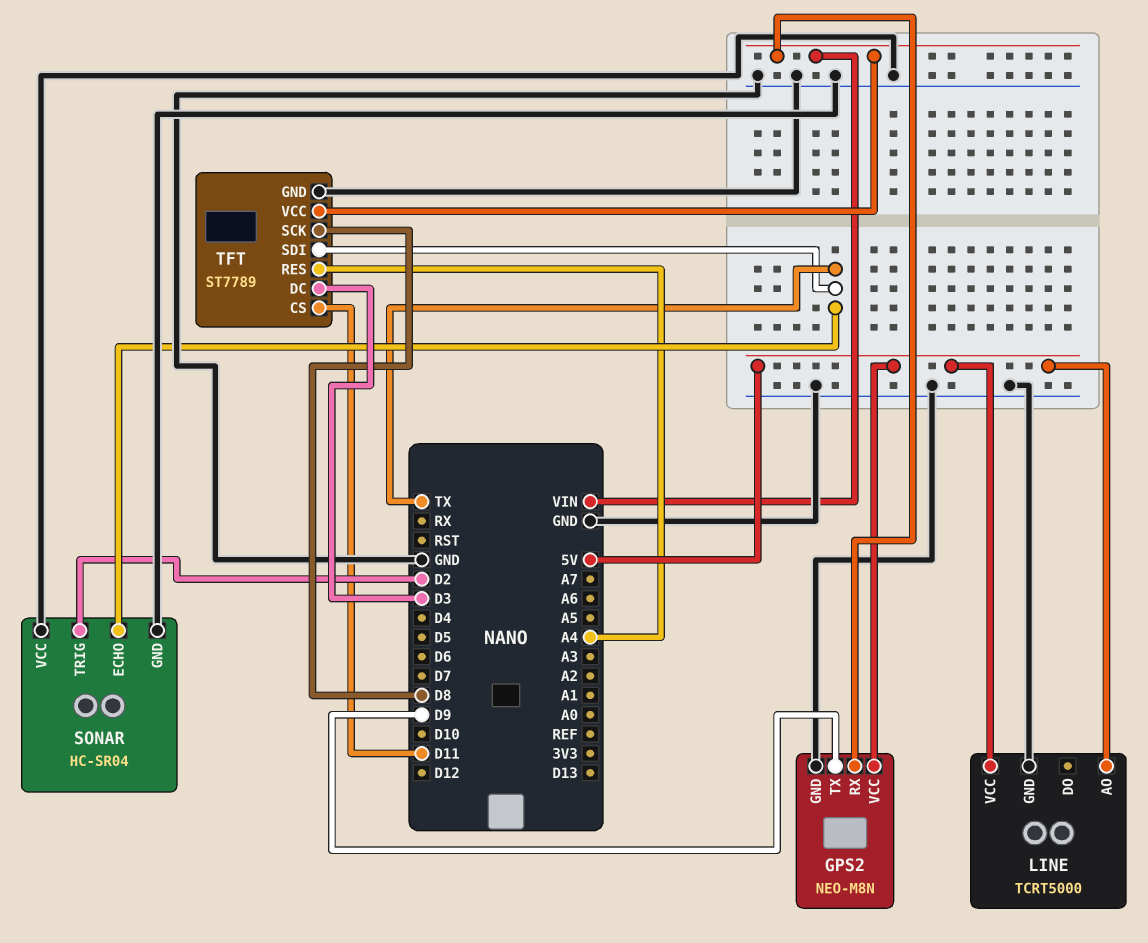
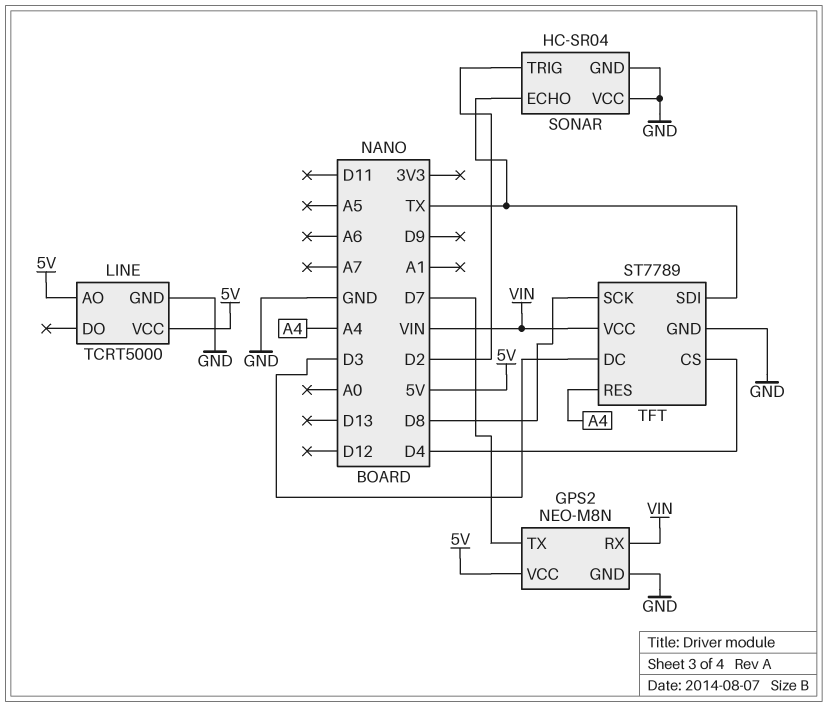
GPS2 pin TX: D9 -> D7
TFT pin CS: D11 -> D4

